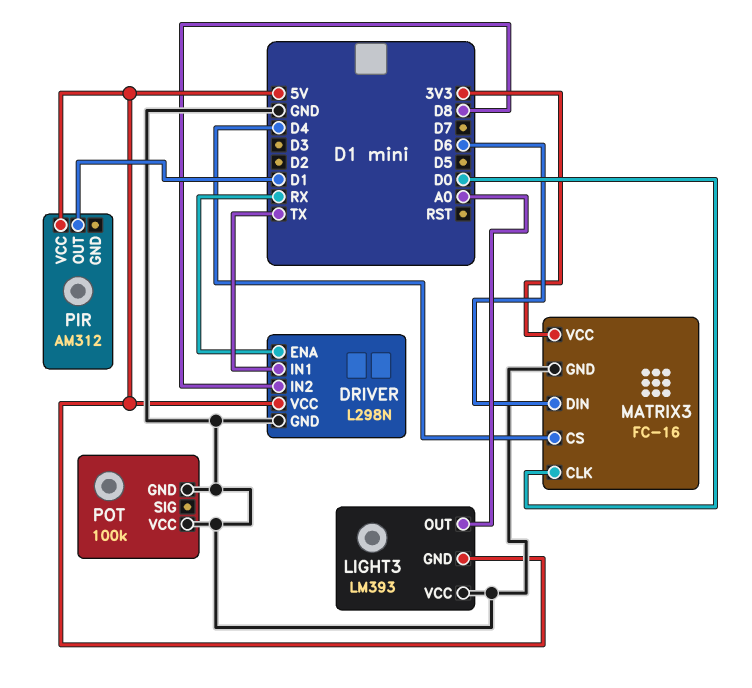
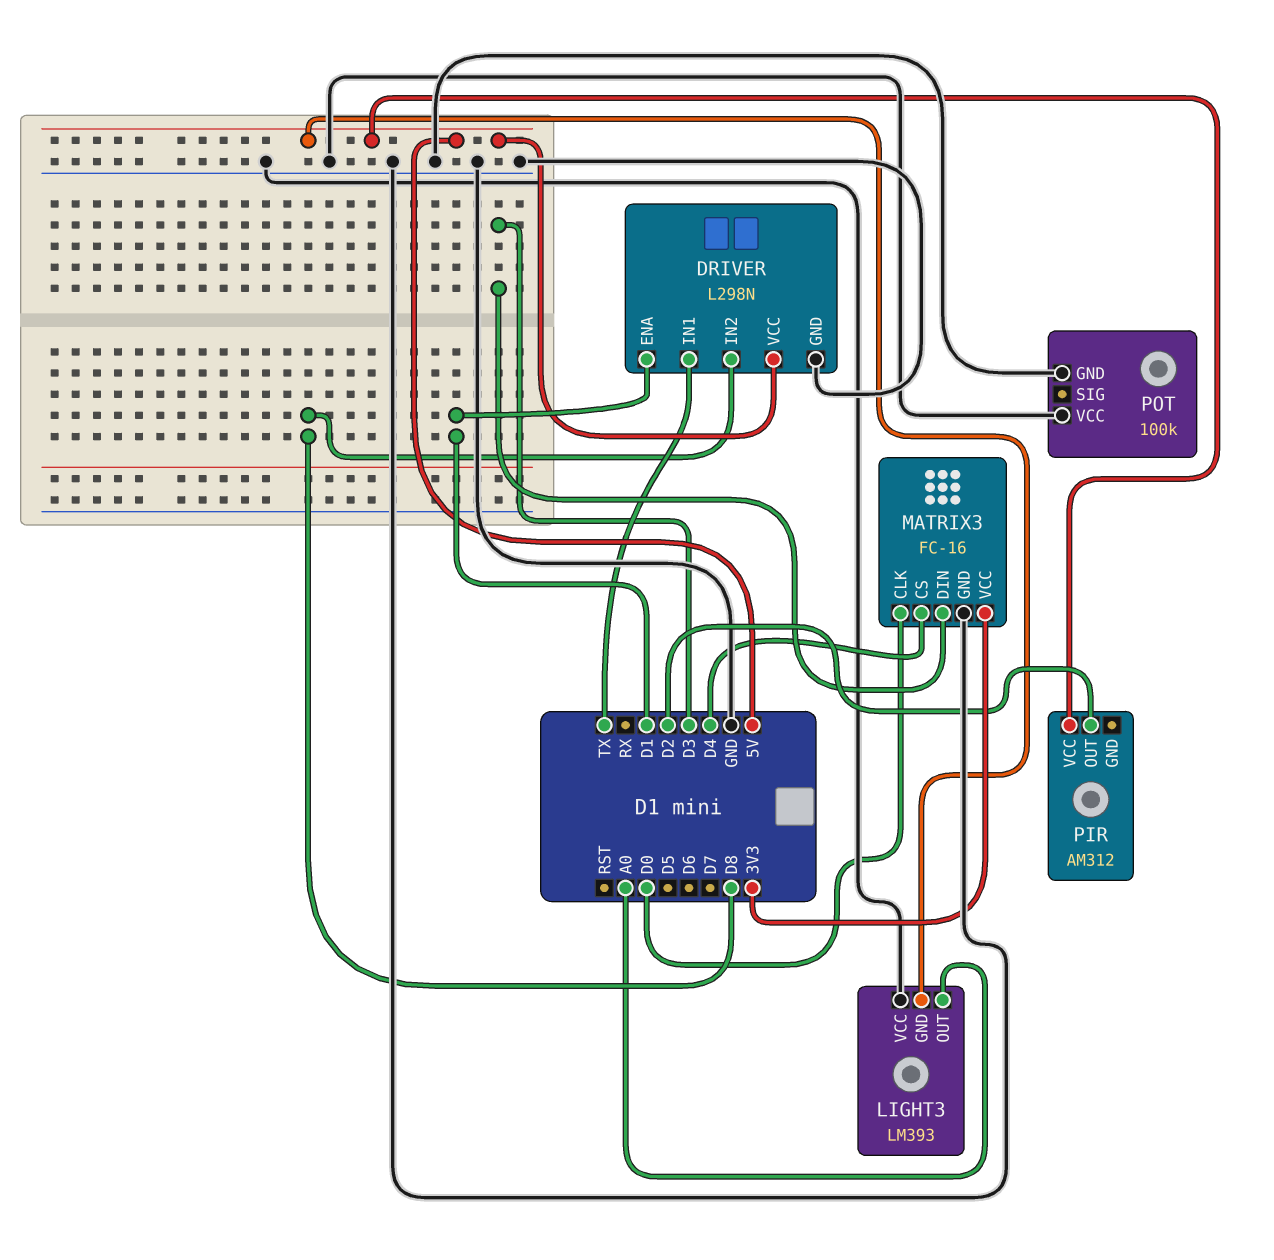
DRIVER pin ENA: RX -> D1
MATRIX3 pin DIN: D6 -> D3
PIR pin OUT: D1 -> D2

